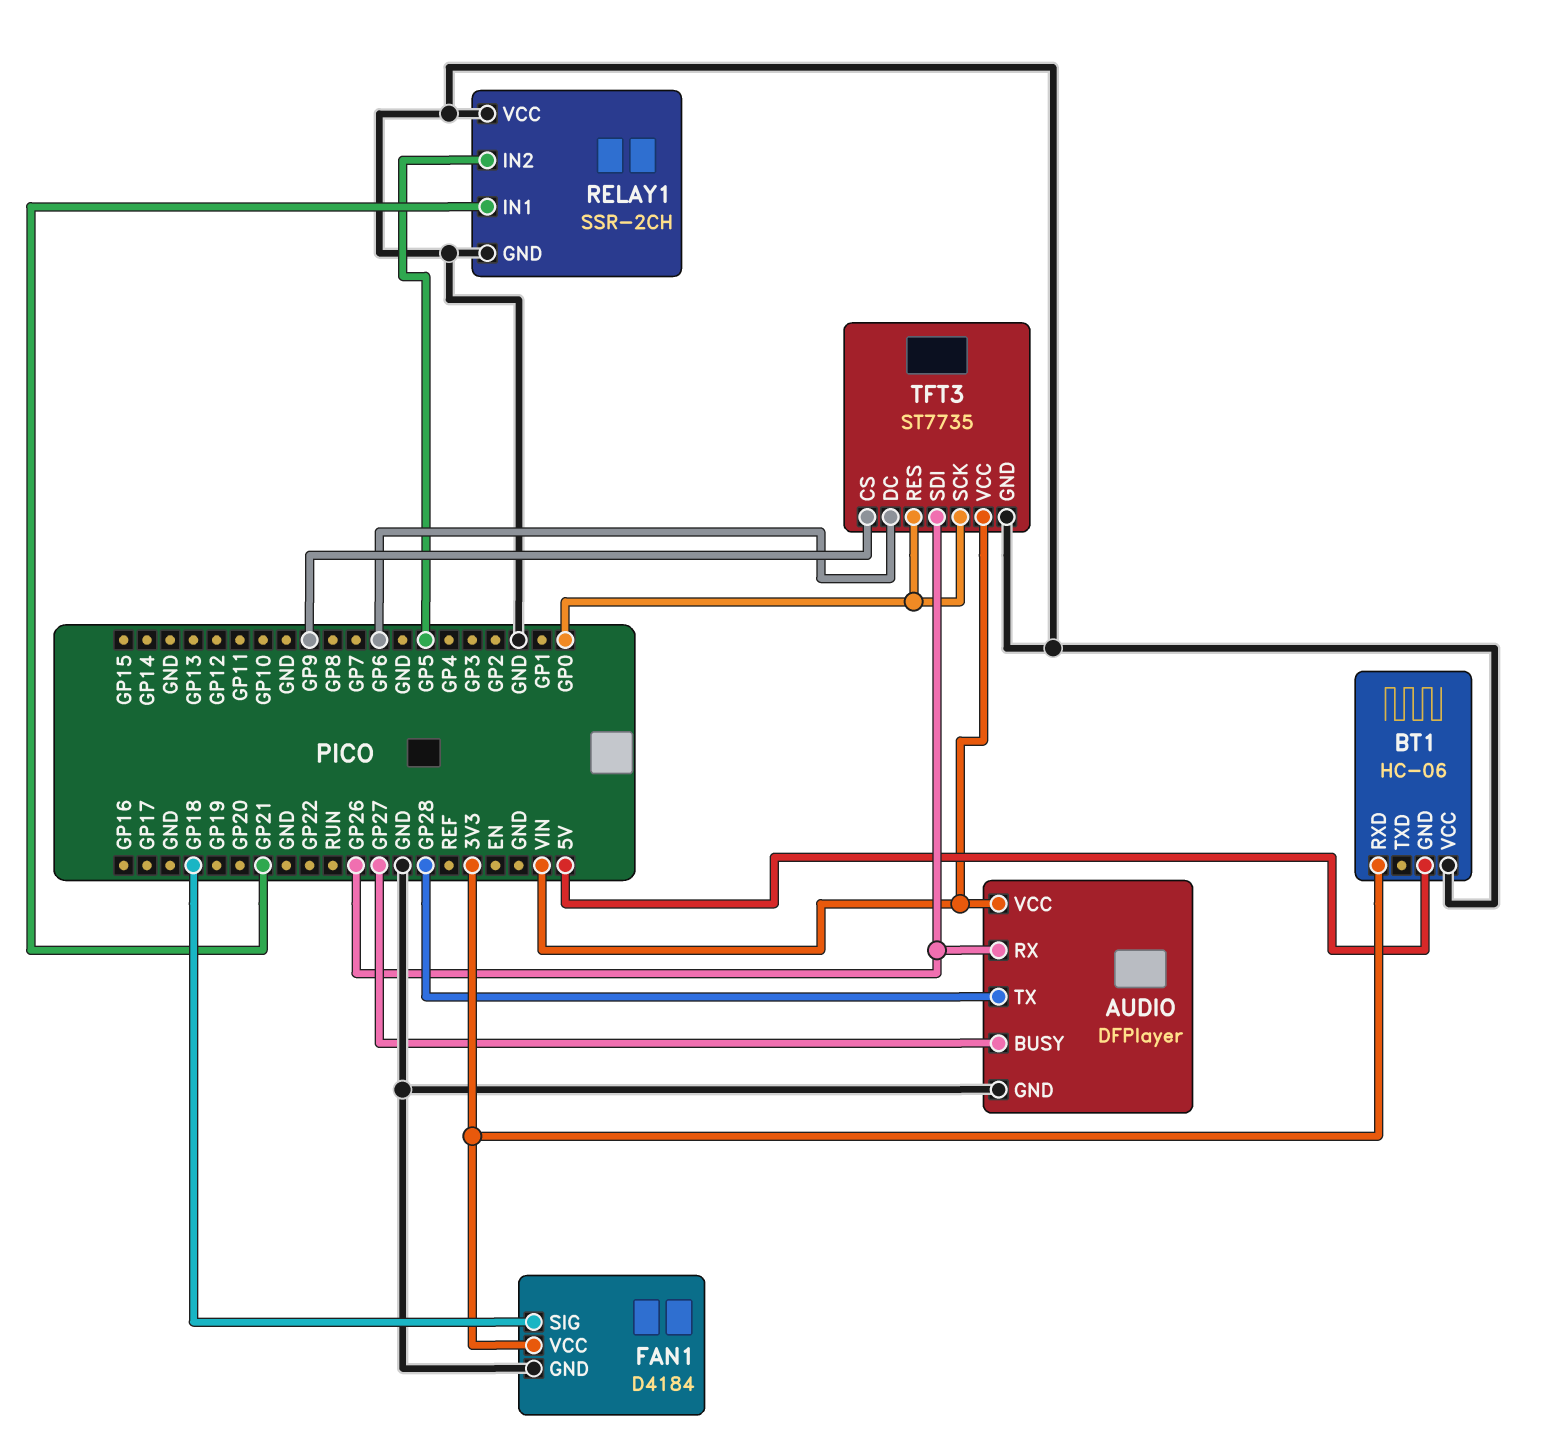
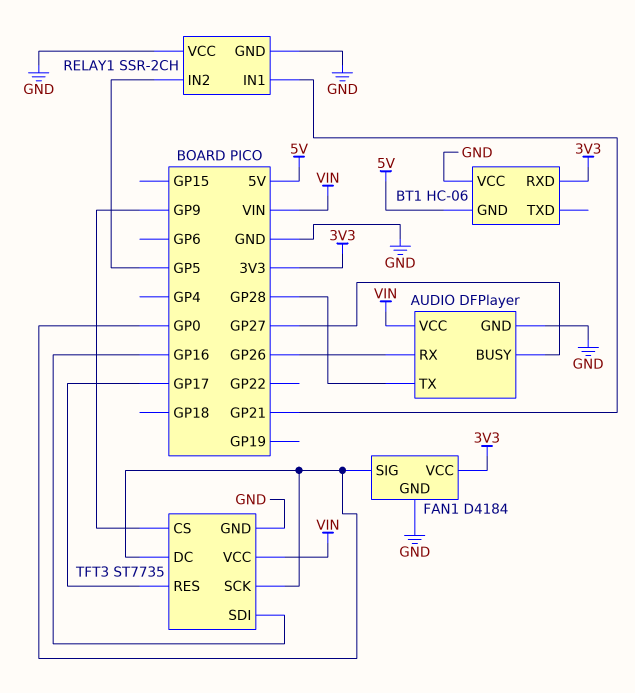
FAN1 pin SIG: GP18 -> GP0
TFT3 pin DC: GP6 -> GP0
TFT3 pin RES: GP0 -> GP17
TFT3 pin SDI: GP26 -> GP16

